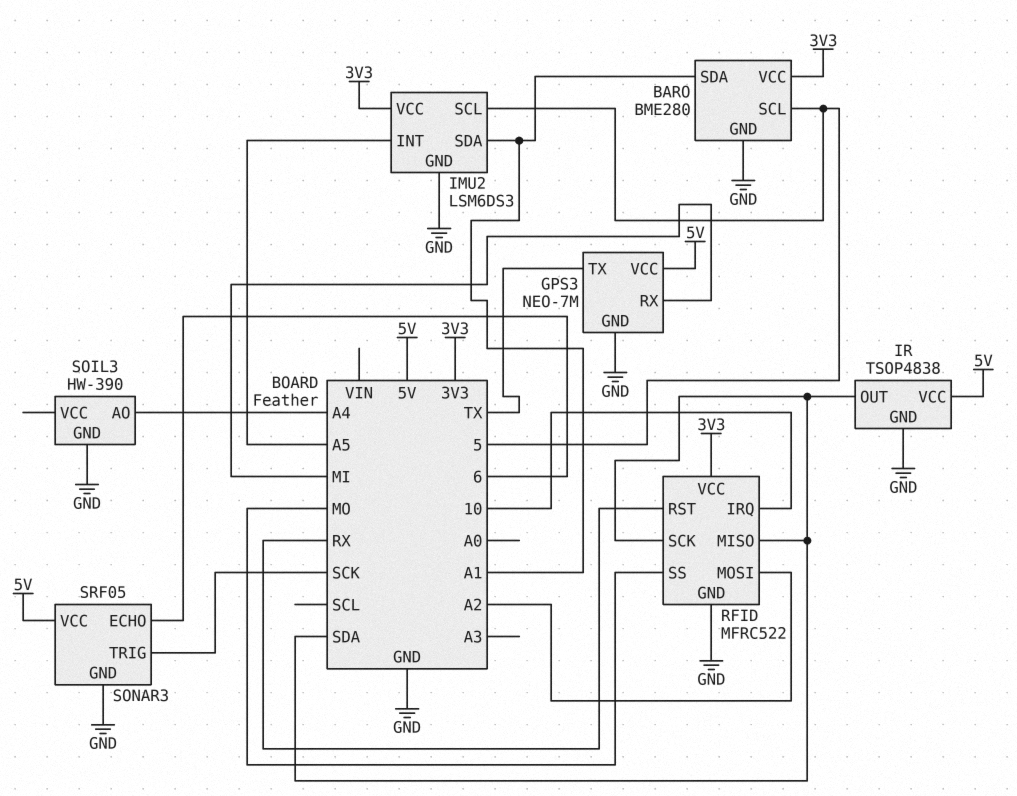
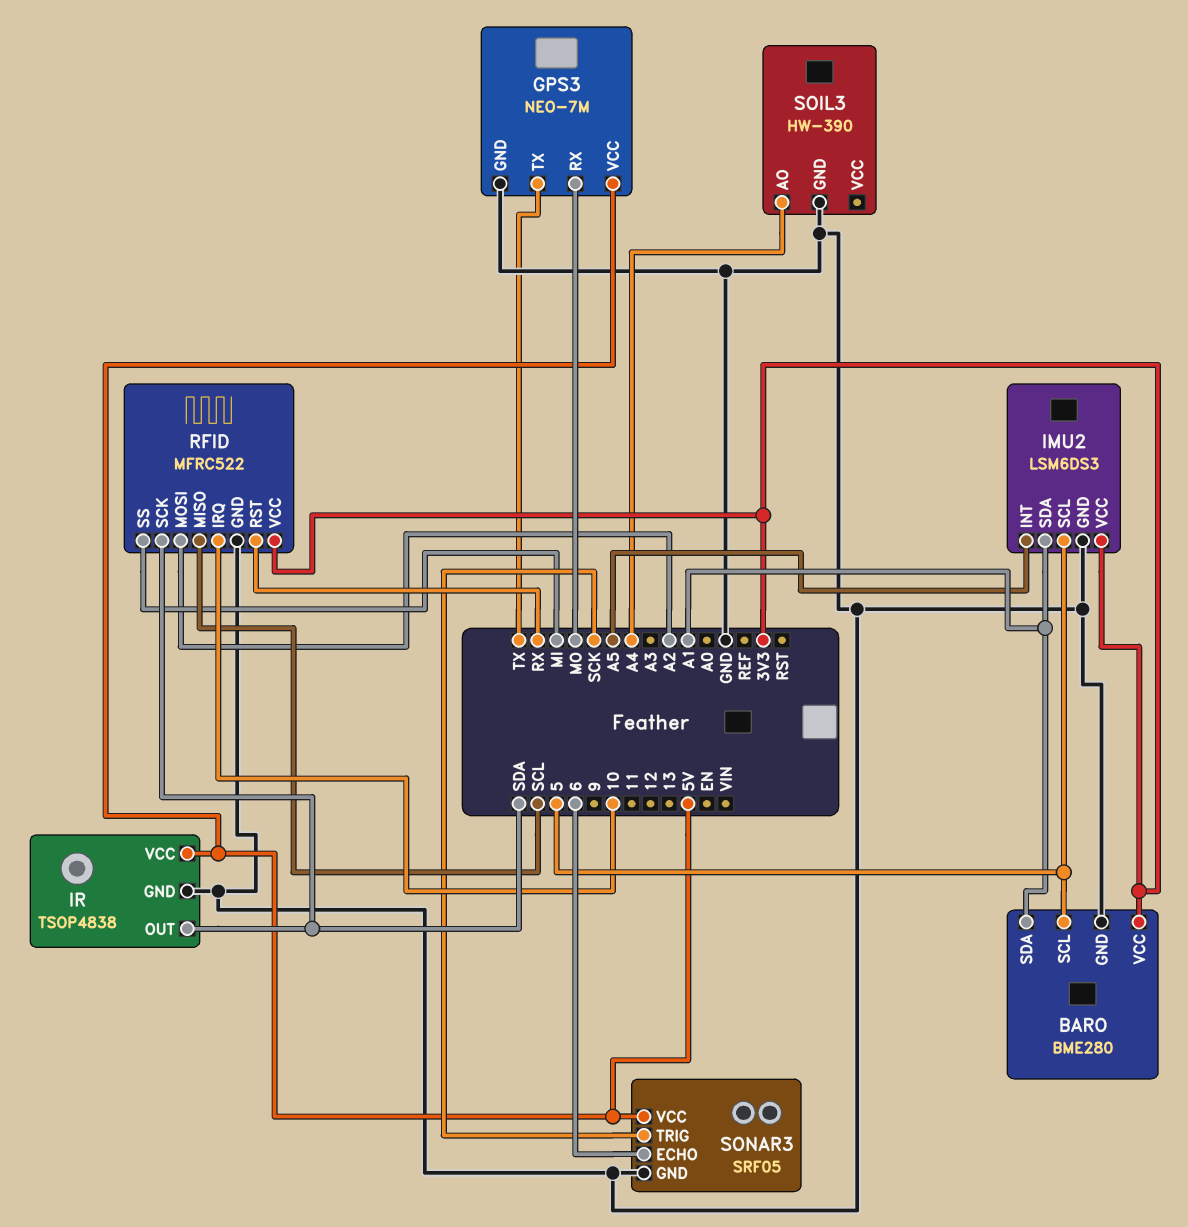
GPS3 pin RX: MI -> MO
RFID pin MISO: SDA -> SCL
RFID pin SS: MO -> MI

